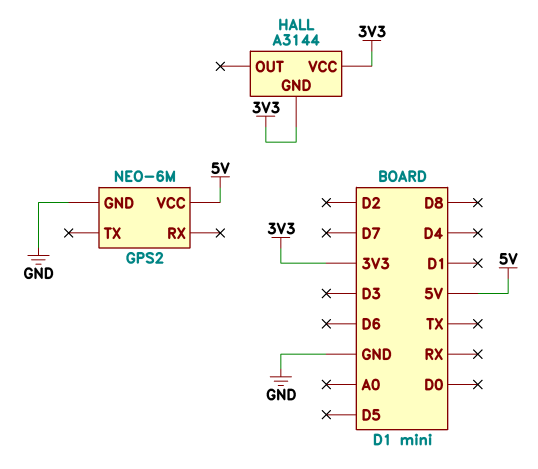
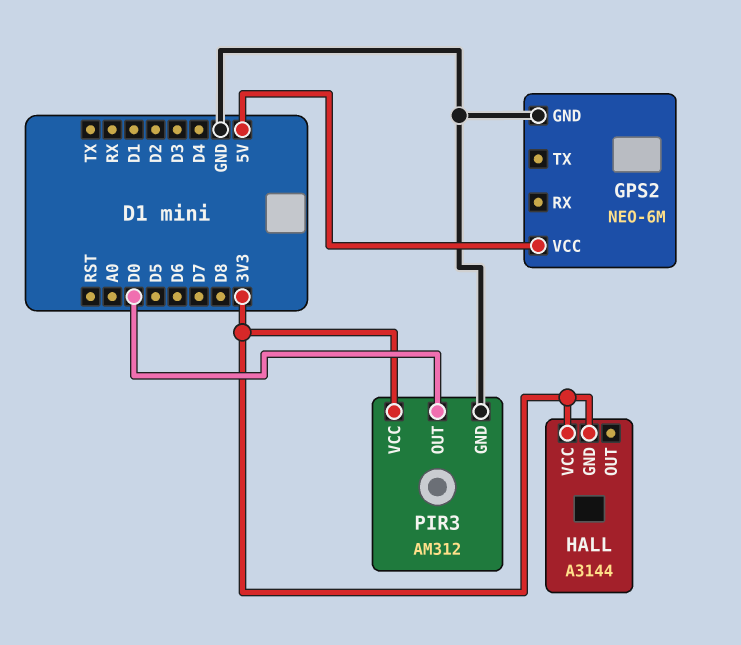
PIR3: none -> AM312
PIR3 pin GND: none -> GND
PIR3 pin OUT: none -> D0
PIR3 pin VCC: none -> 3V3

